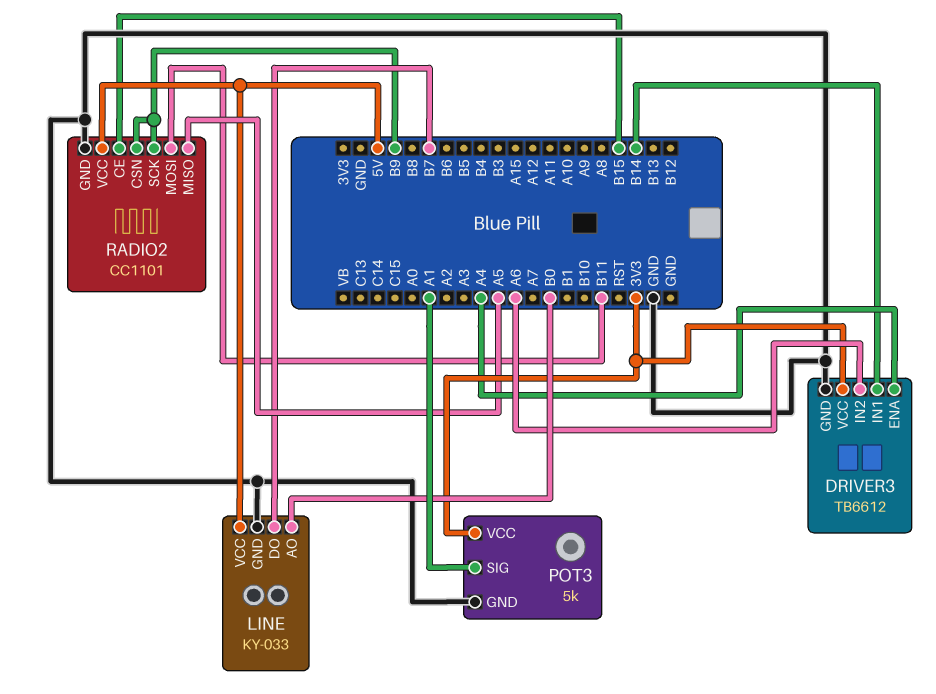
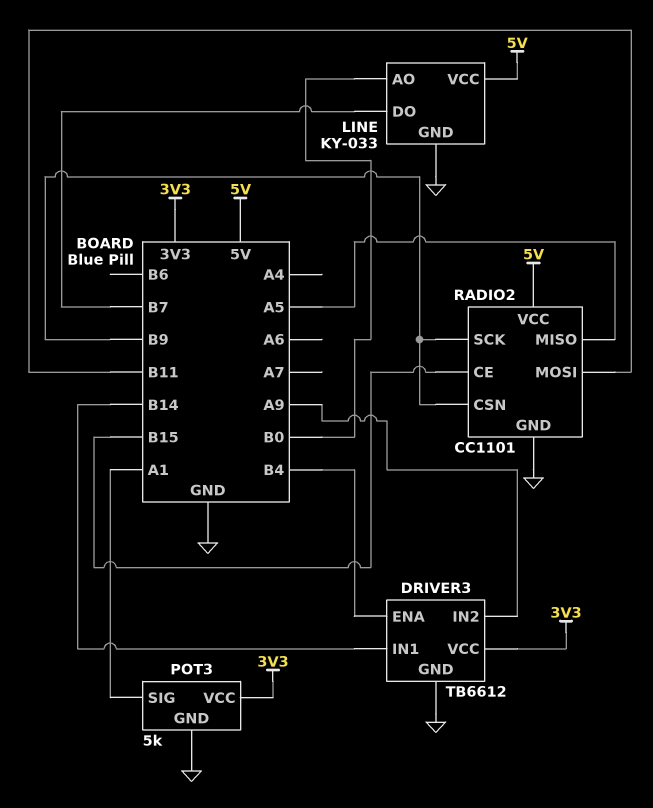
DRIVER3 pin ENA: A4 -> B4
DRIVER3 pin IN2: A6 -> A9

